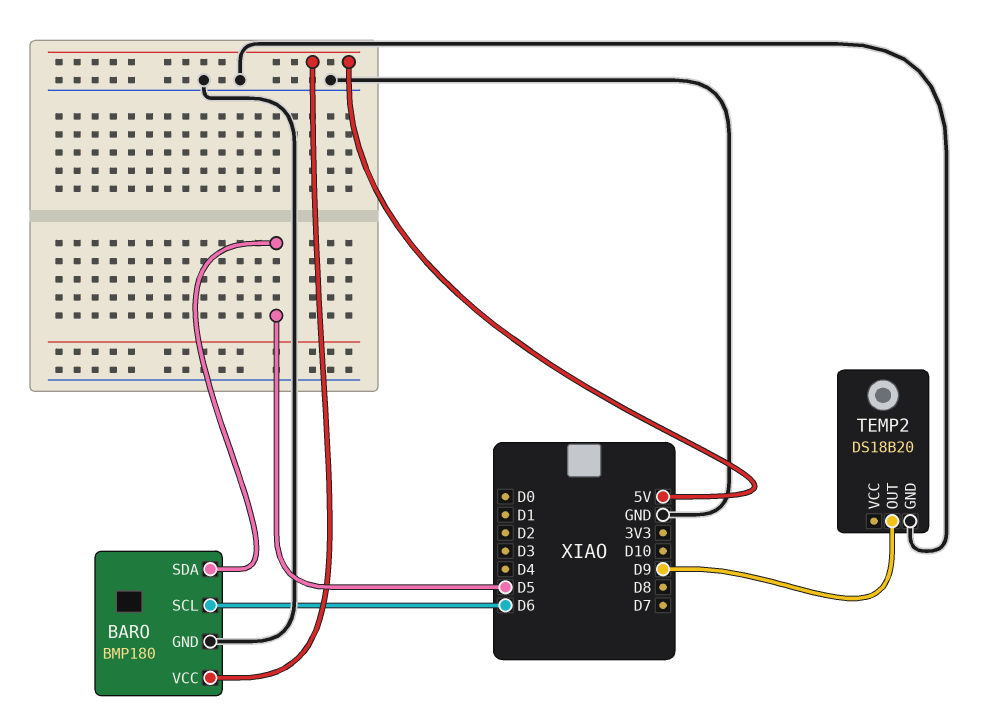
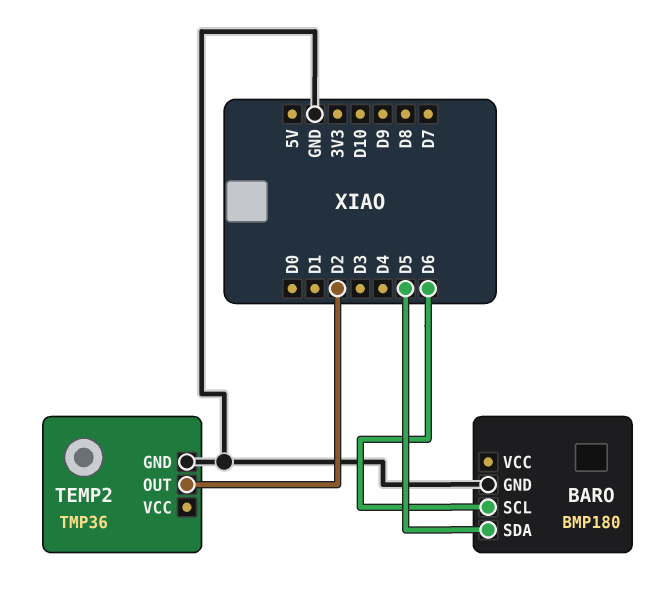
BARO pin VCC: 5V -> none
TEMP2: DS18B20 -> TMP36
TEMP2 pin OUT: D9 -> D2

